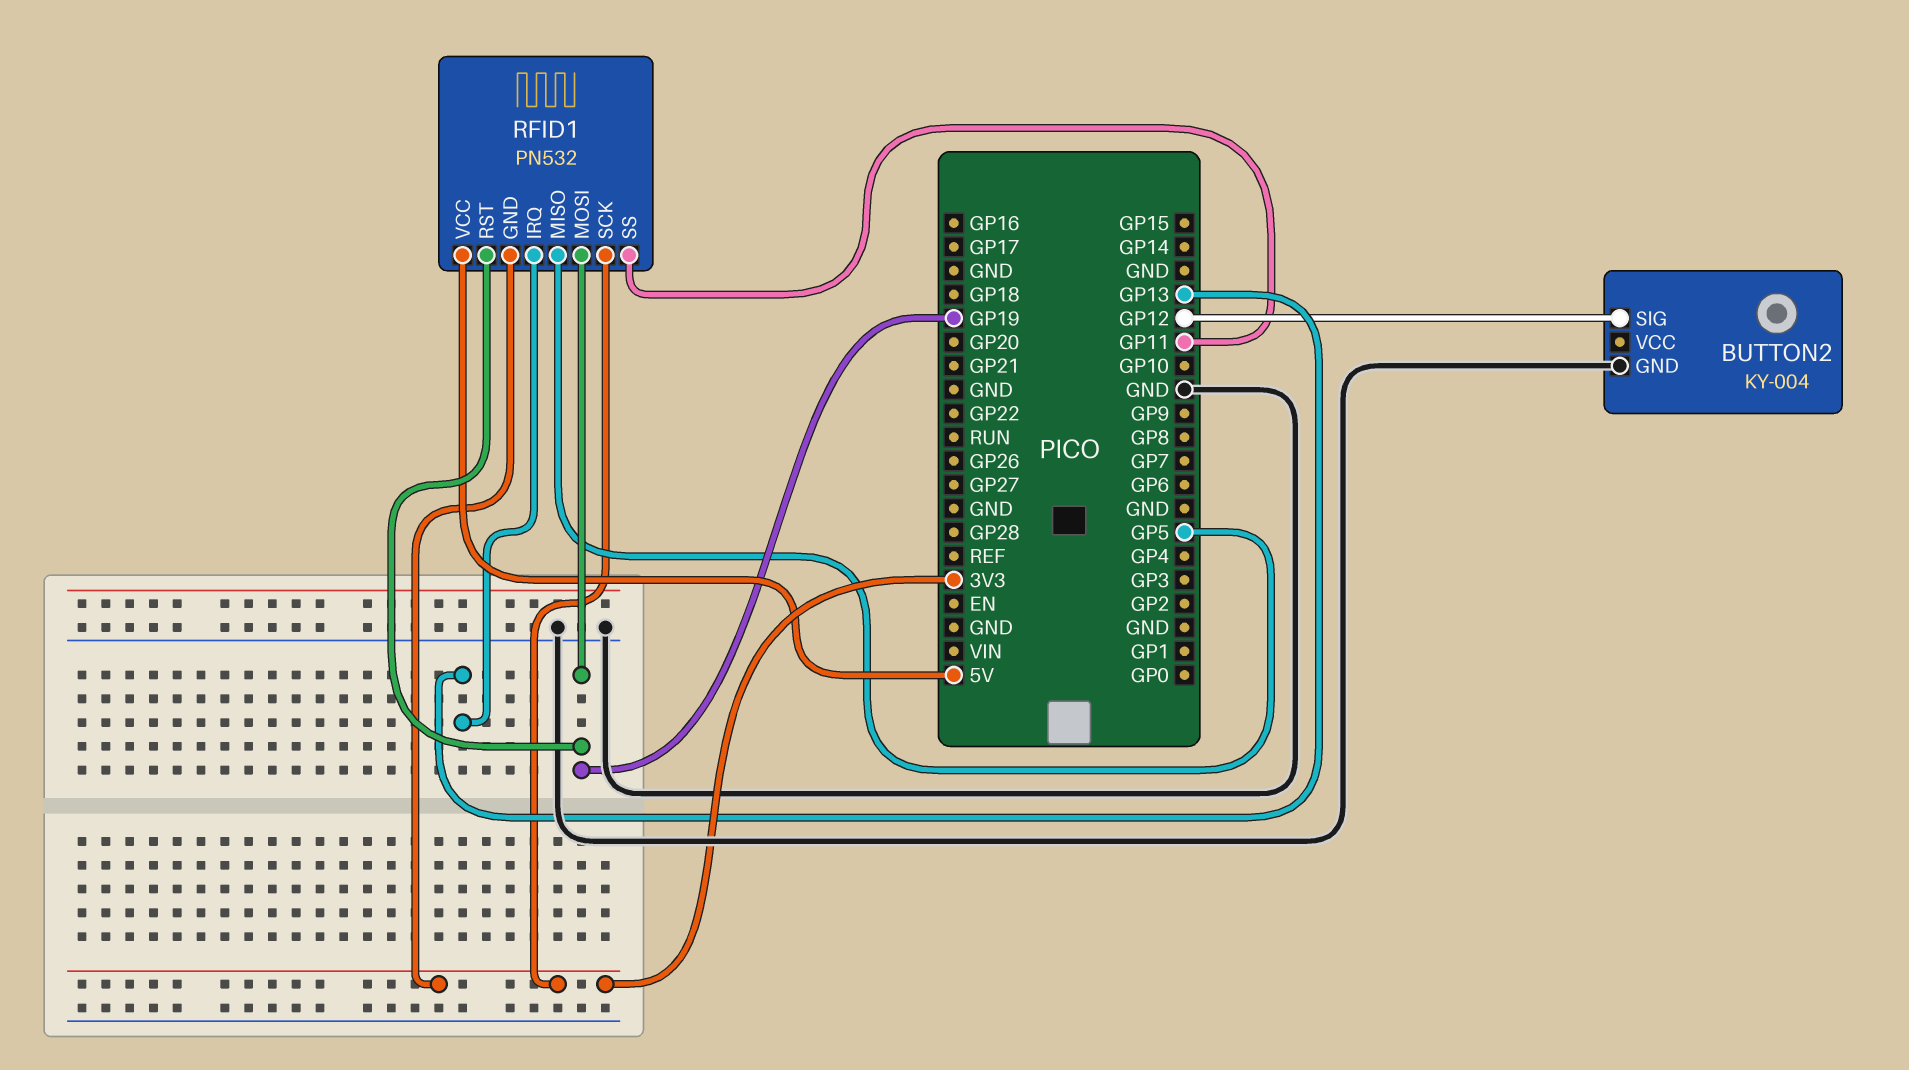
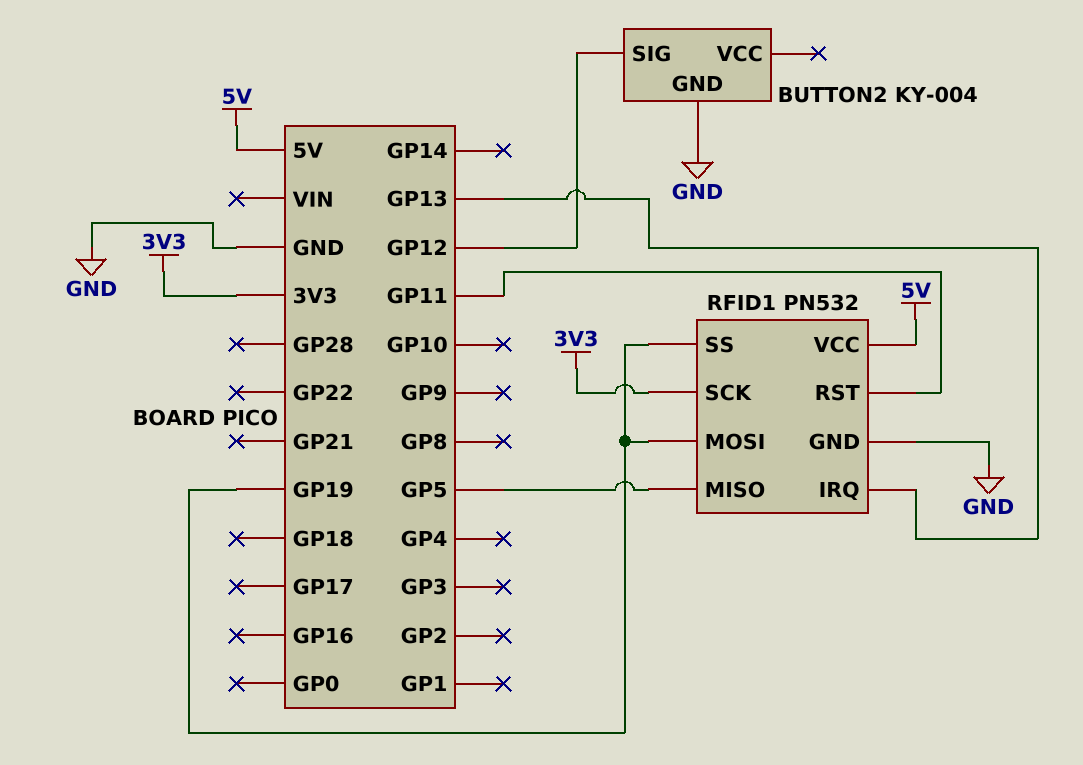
RFID1 pin GND: 3V3 -> GND
RFID1 pin RST: GP19 -> GP11
RFID1 pin SS: GP11 -> GP19

